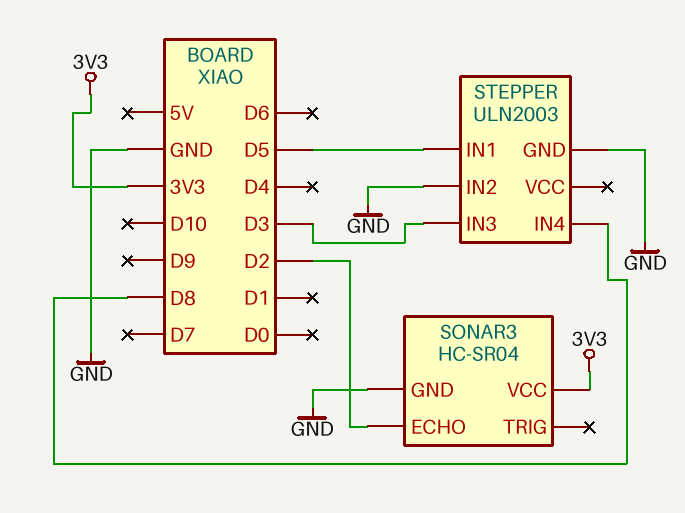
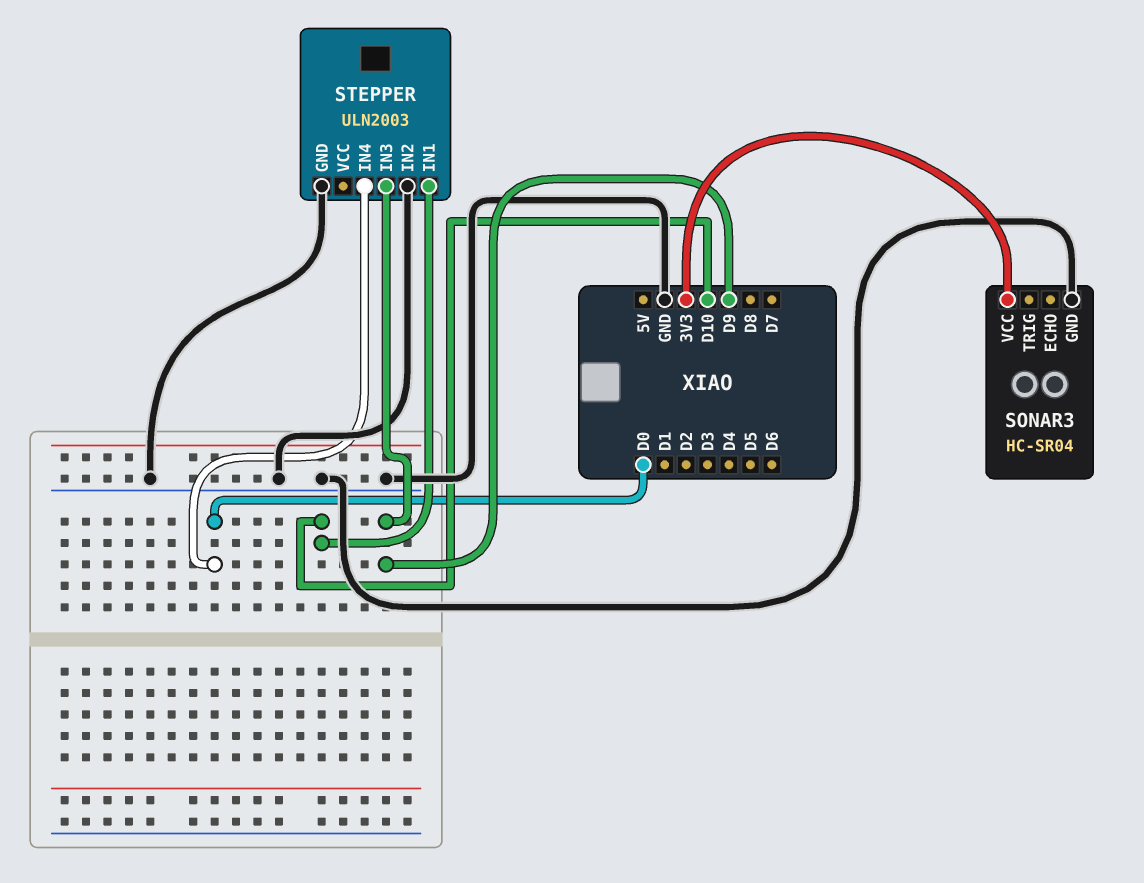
SONAR3 pin ECHO: D2 -> none
STEPPER pin IN1: D5 -> D10
STEPPER pin IN3: D3 -> D9
STEPPER pin IN4: D8 -> D0

